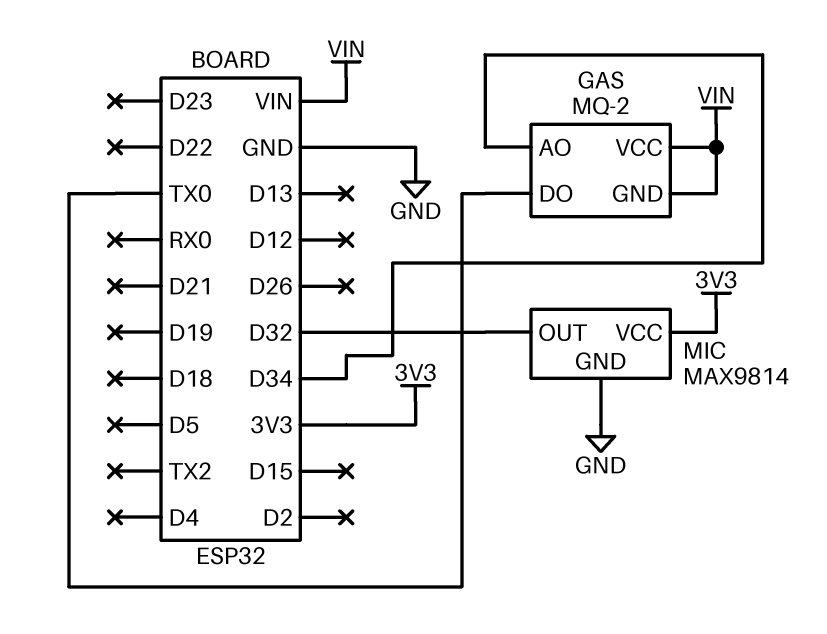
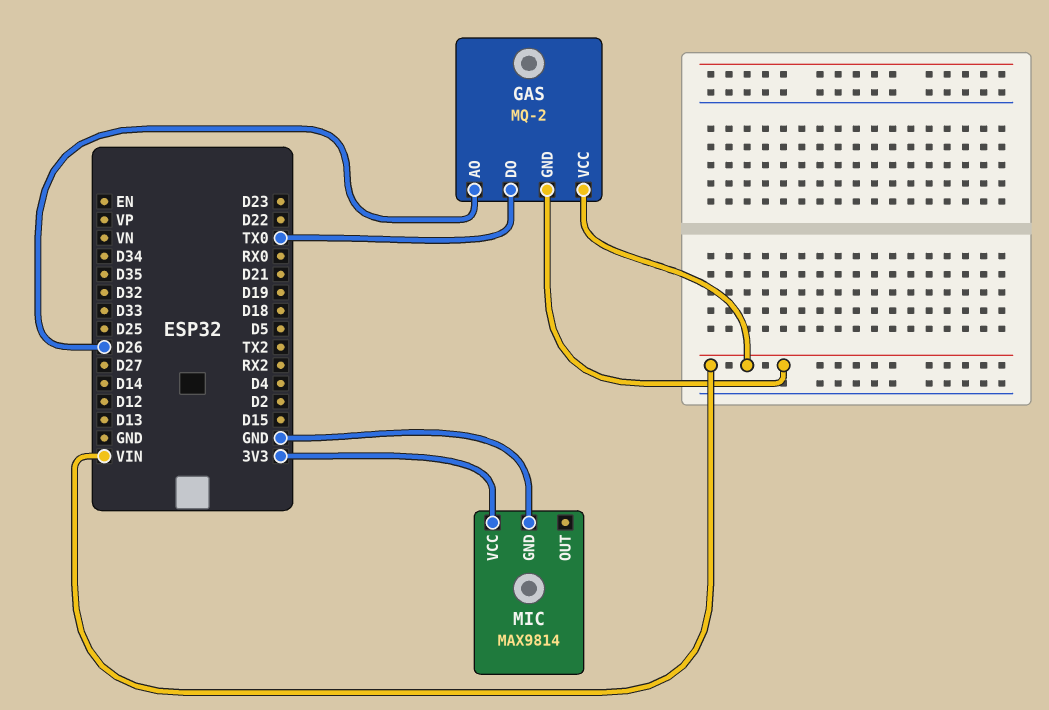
GAS pin AO: D34 -> D26
MIC pin OUT: D32 -> none

